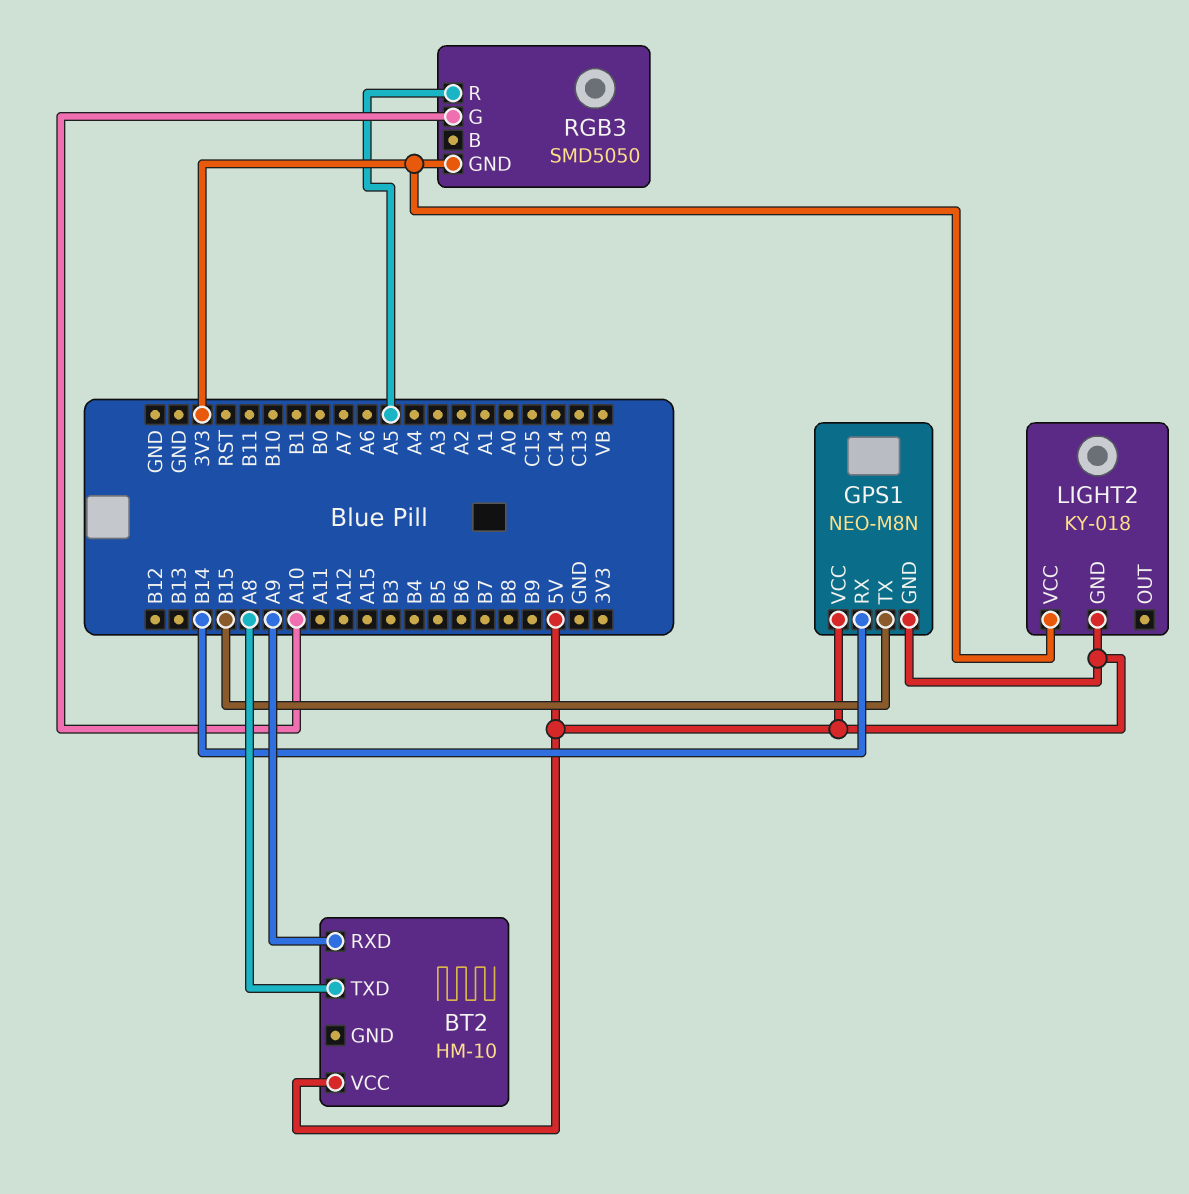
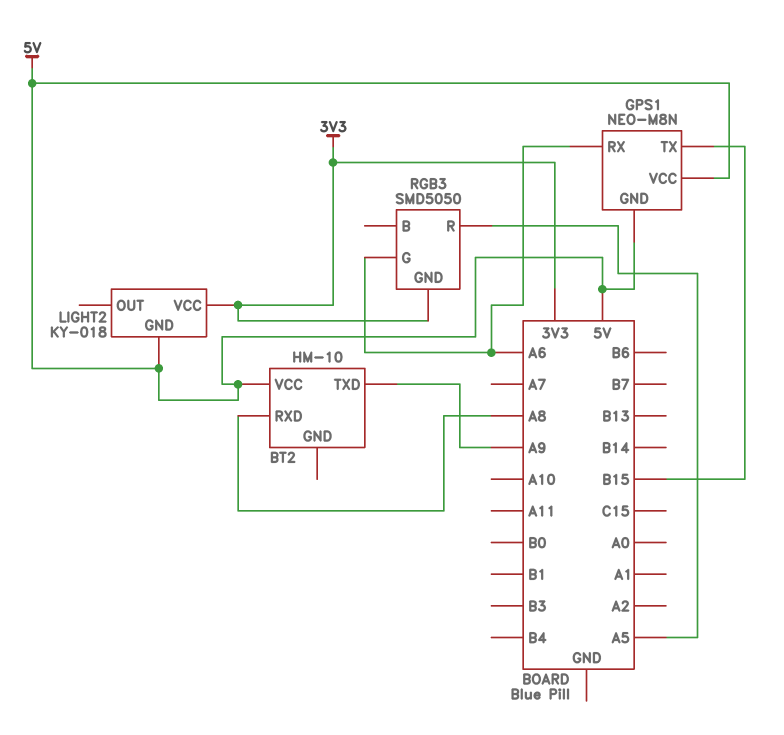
BT2 pin RXD: A9 -> A8
BT2 pin TXD: A8 -> A9
GPS1 pin RX: B14 -> A6
RGB3 pin G: A10 -> A6

